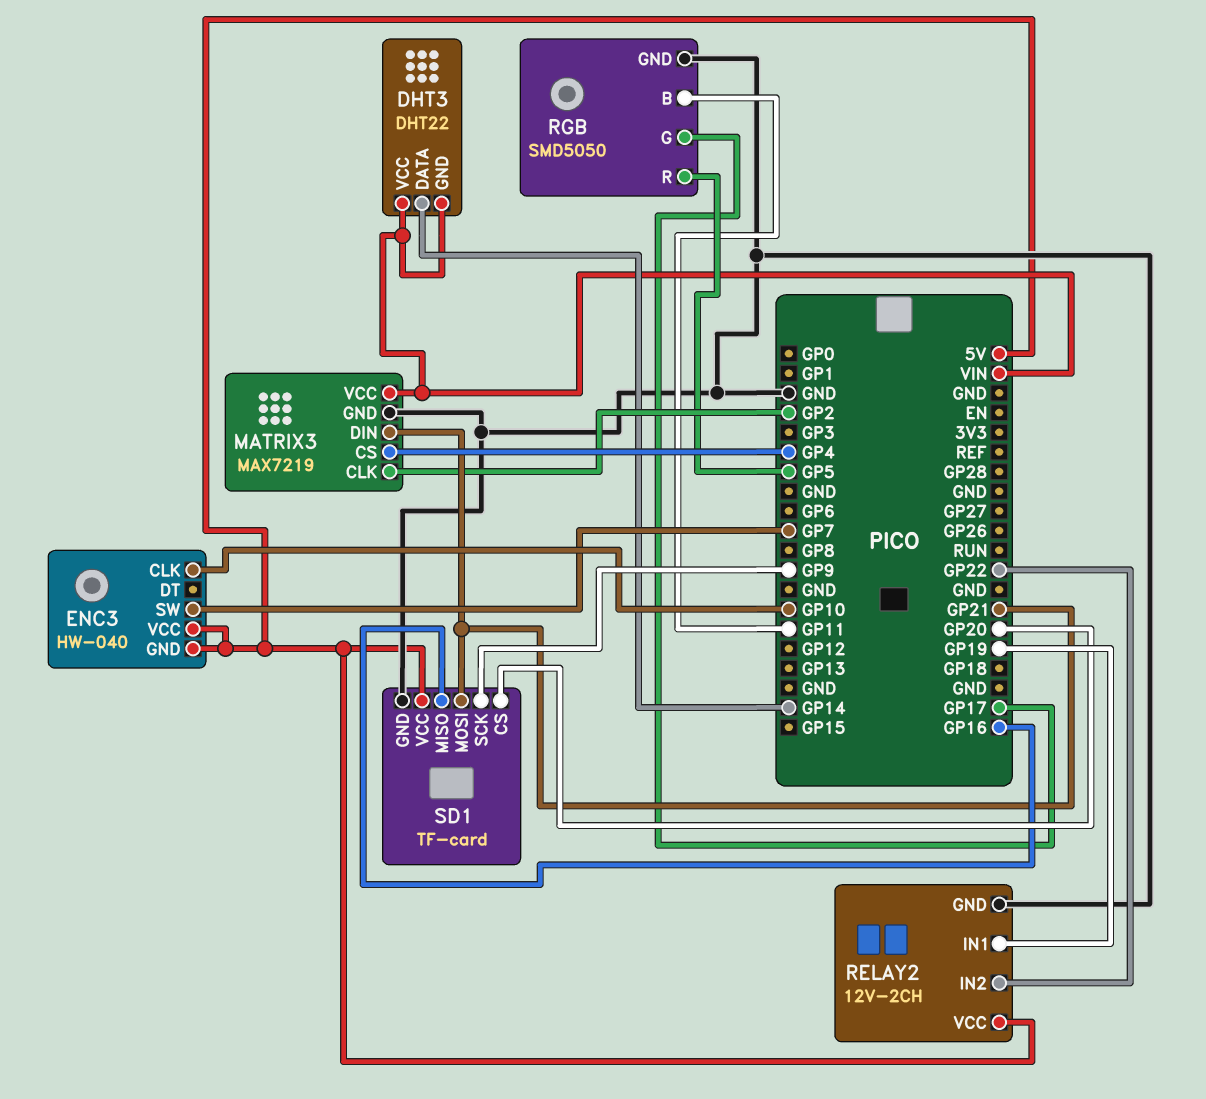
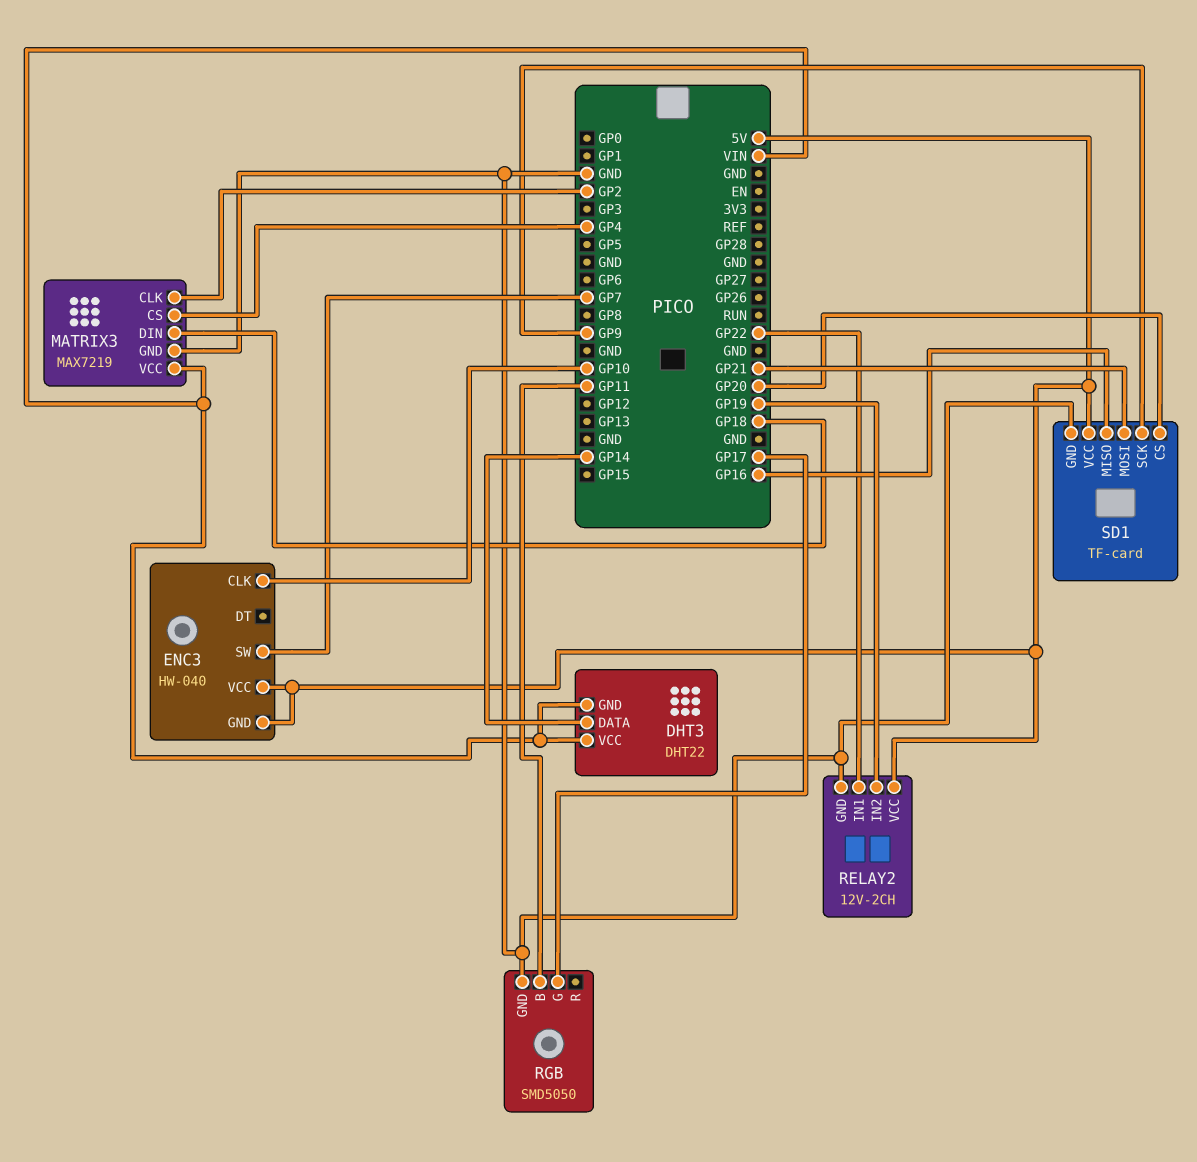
MATRIX3 pin DIN: GP21 -> GP18
RELAY2 pin IN1: GP19 -> GP22
RELAY2 pin IN2: GP22 -> GP19
RGB pin R: GP5 -> none

